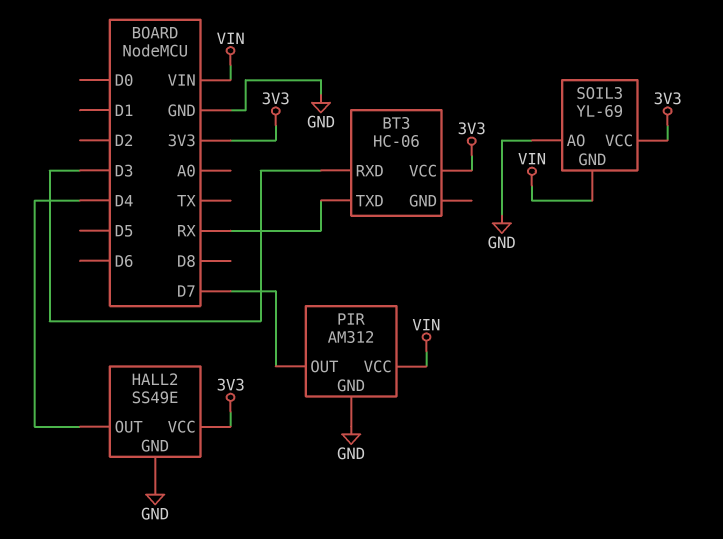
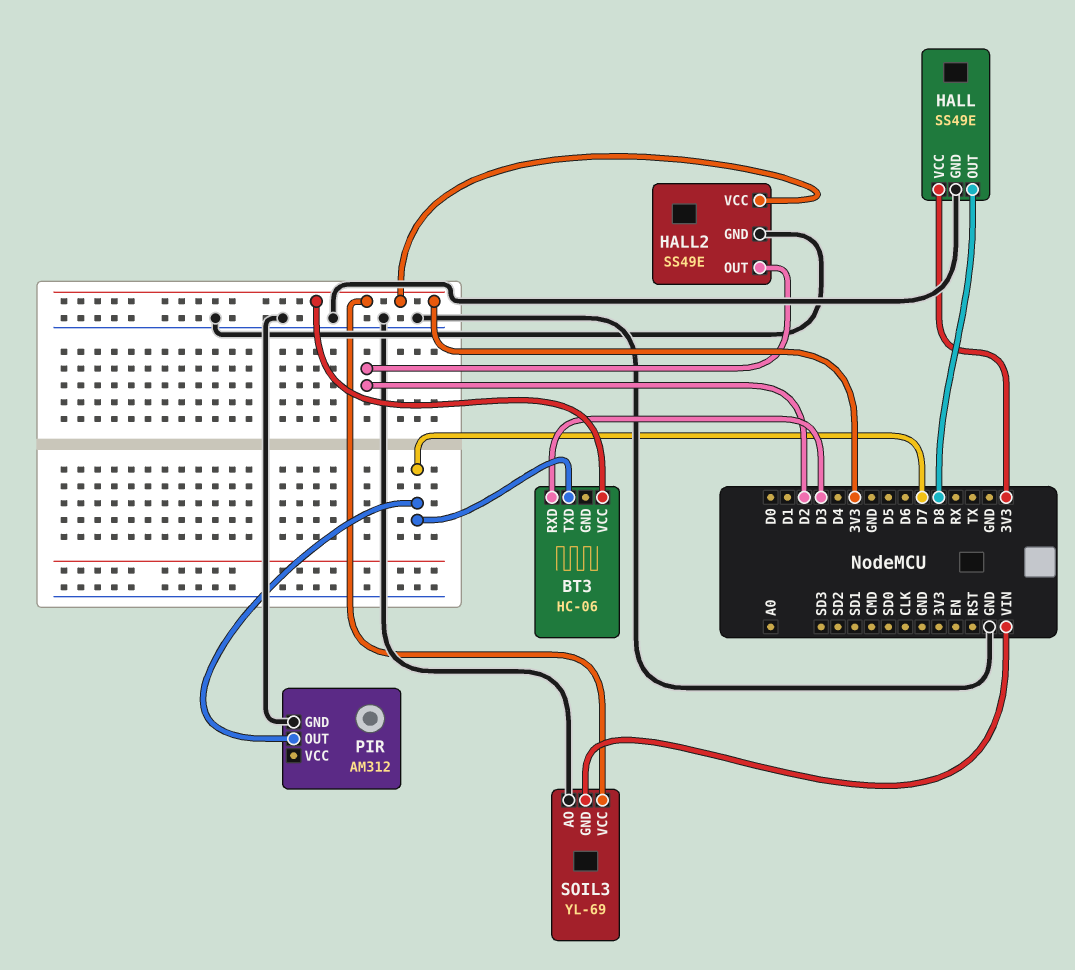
BT3 pin TXD: RX -> D7
HALL: none -> SS49E
HALL pin GND: none -> GND
HALL pin OUT: none -> D8
HALL pin VCC: none -> 3V3
HALL2 pin OUT: D4 -> D2
PIR pin VCC: VIN -> none

